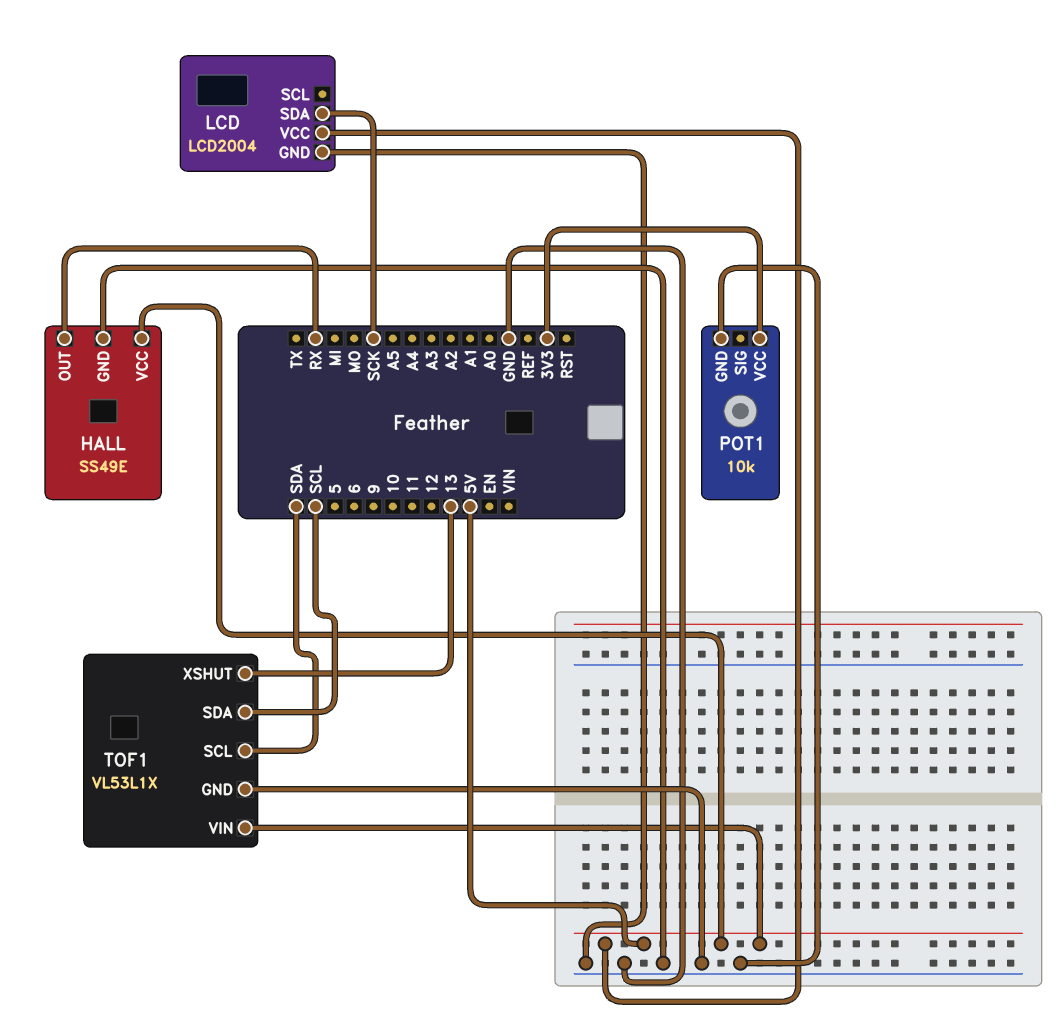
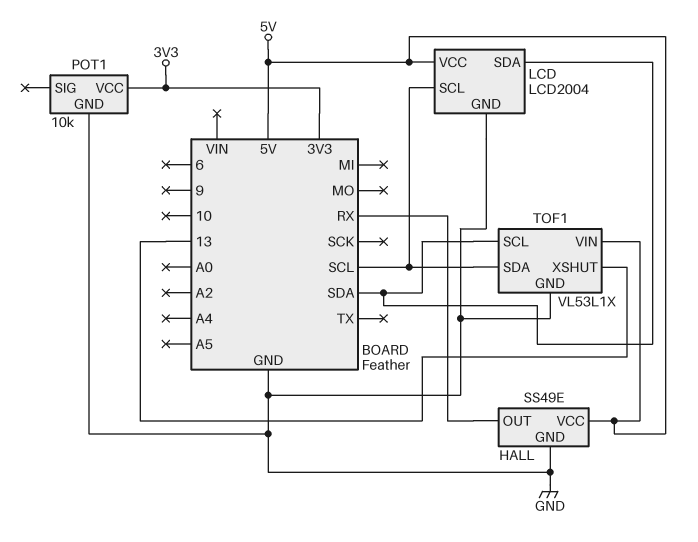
LCD pin SCL: none -> SCL
LCD pin SDA: SCK -> SDA

